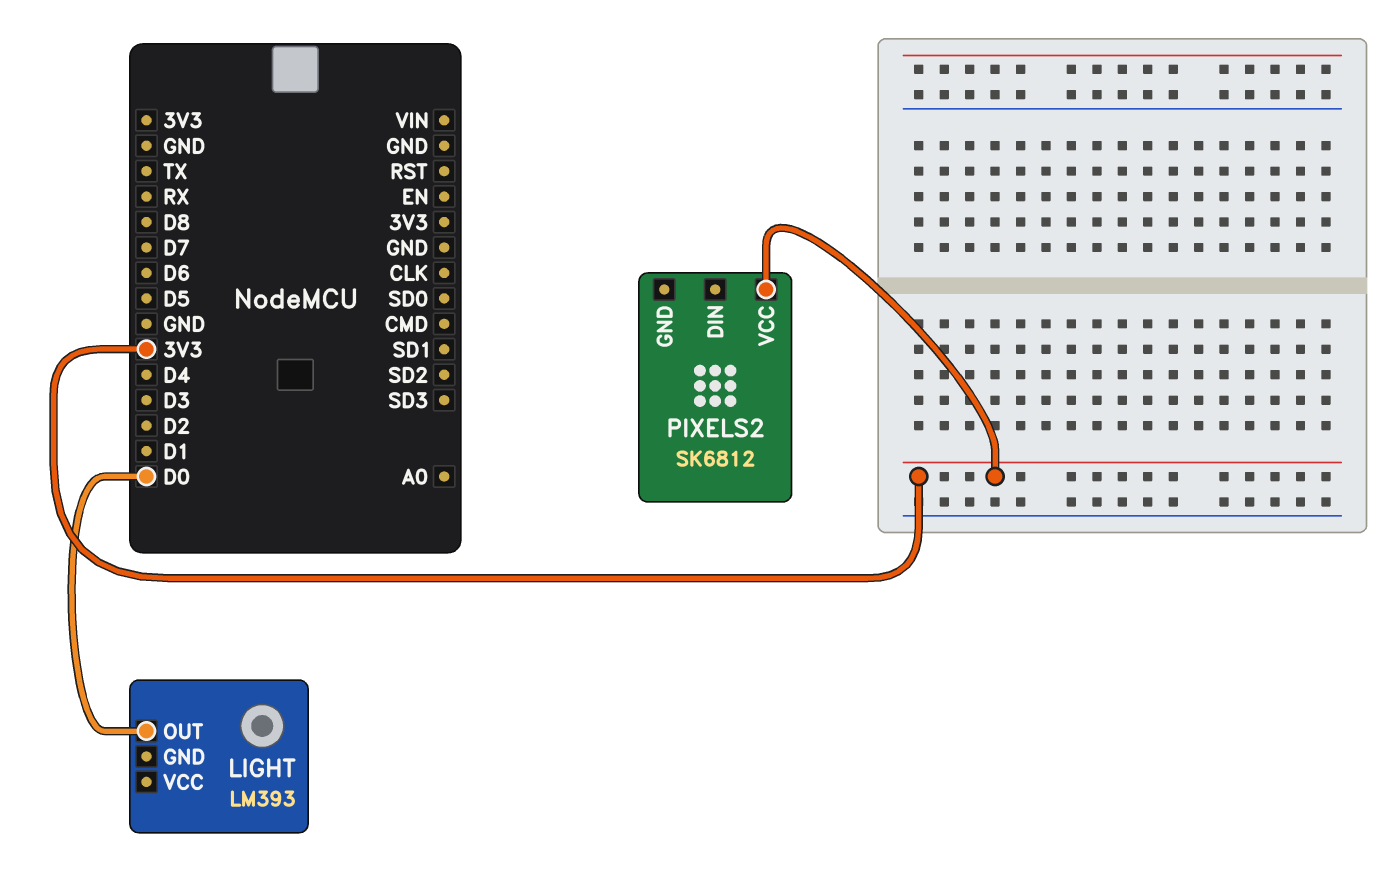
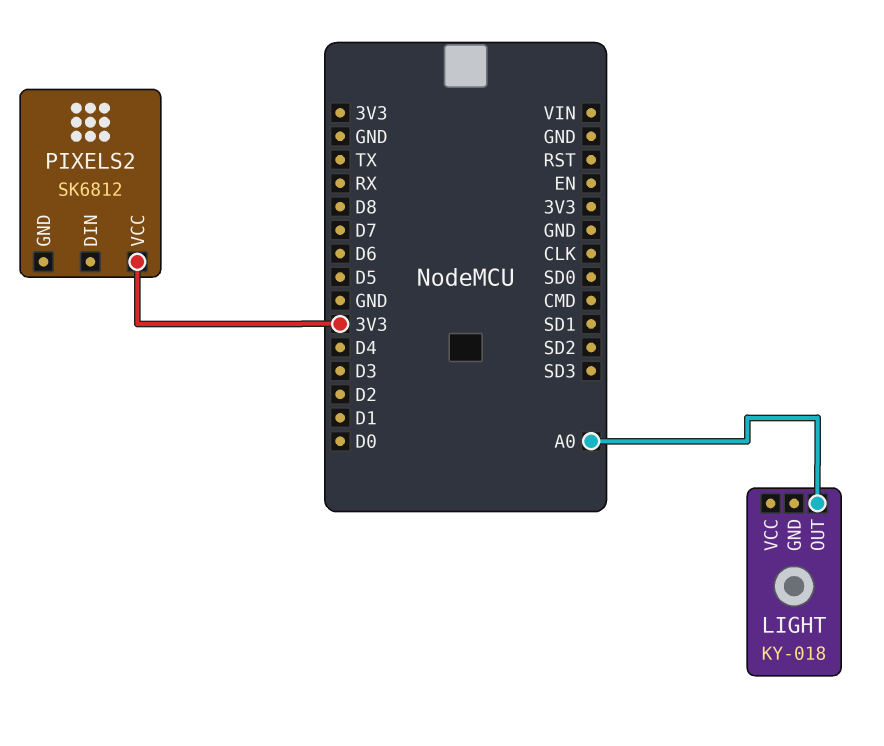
LIGHT: LM393 -> KY-018
LIGHT pin OUT: D0 -> A0

